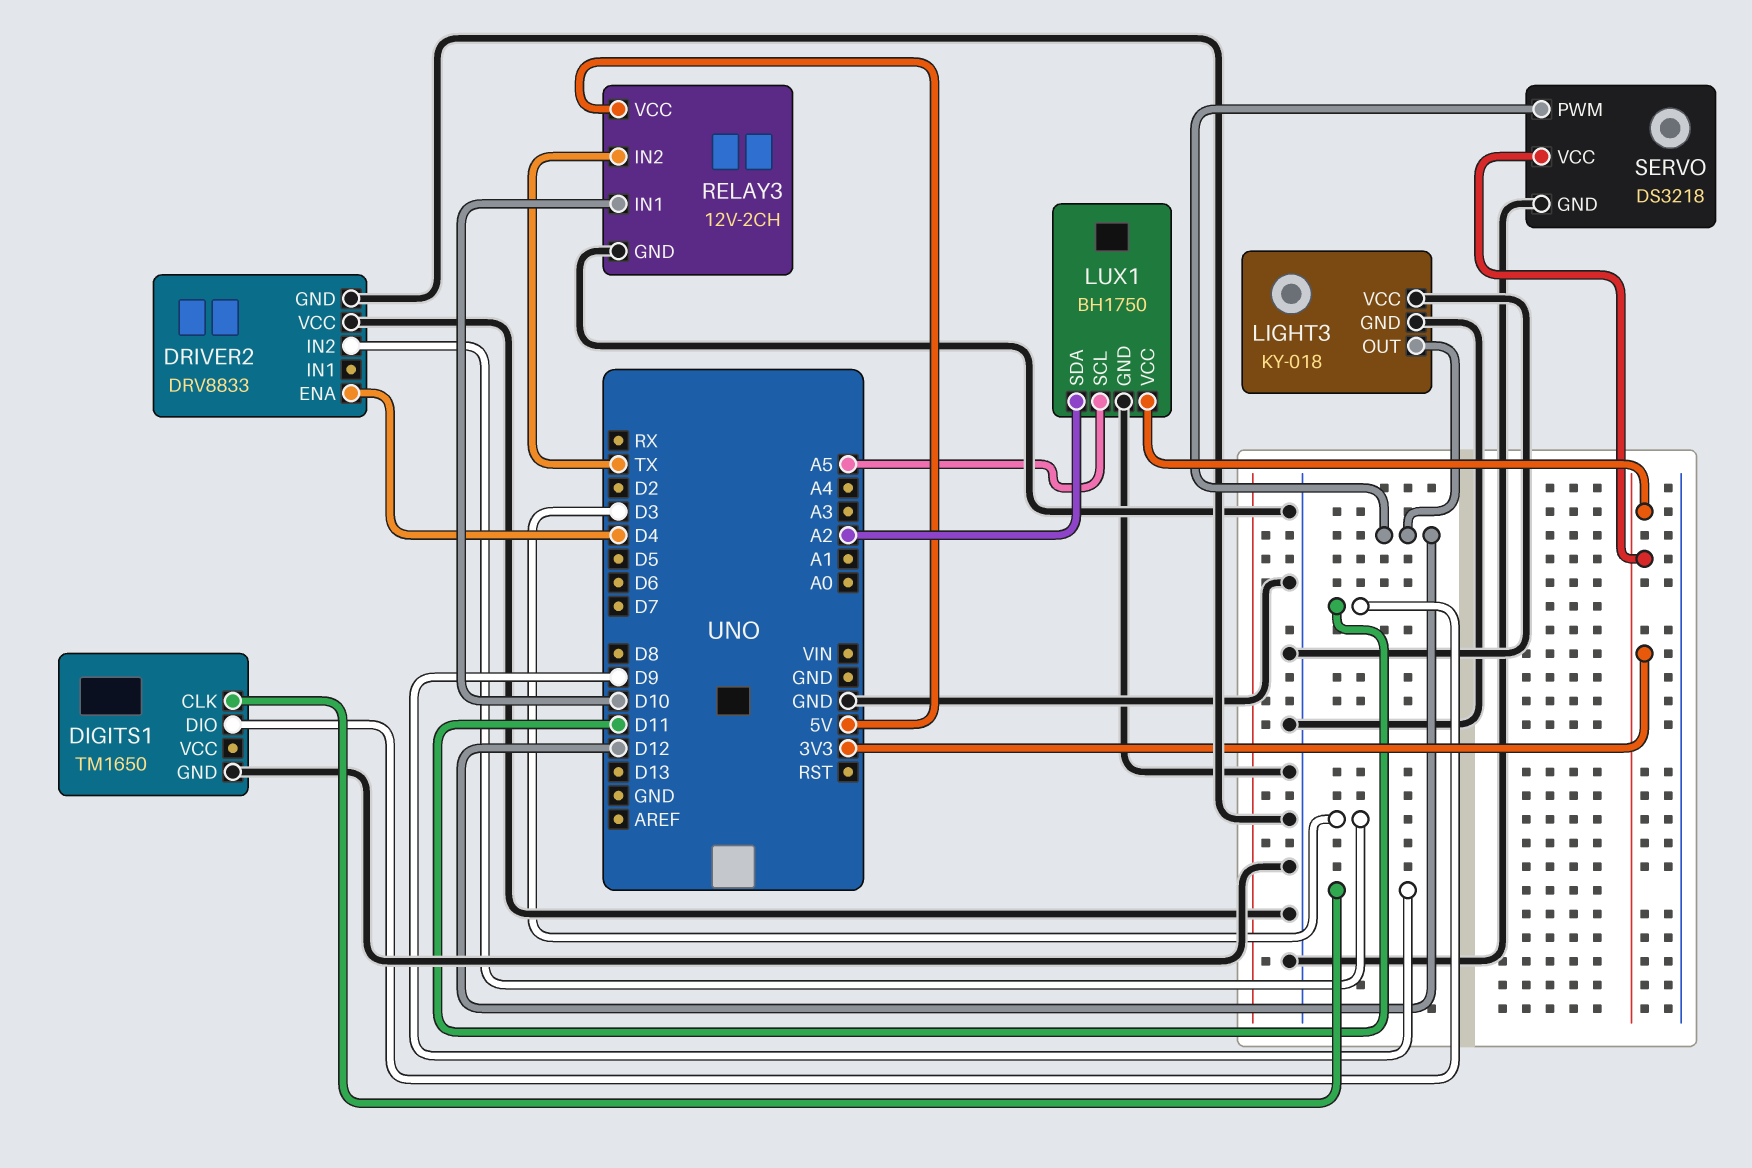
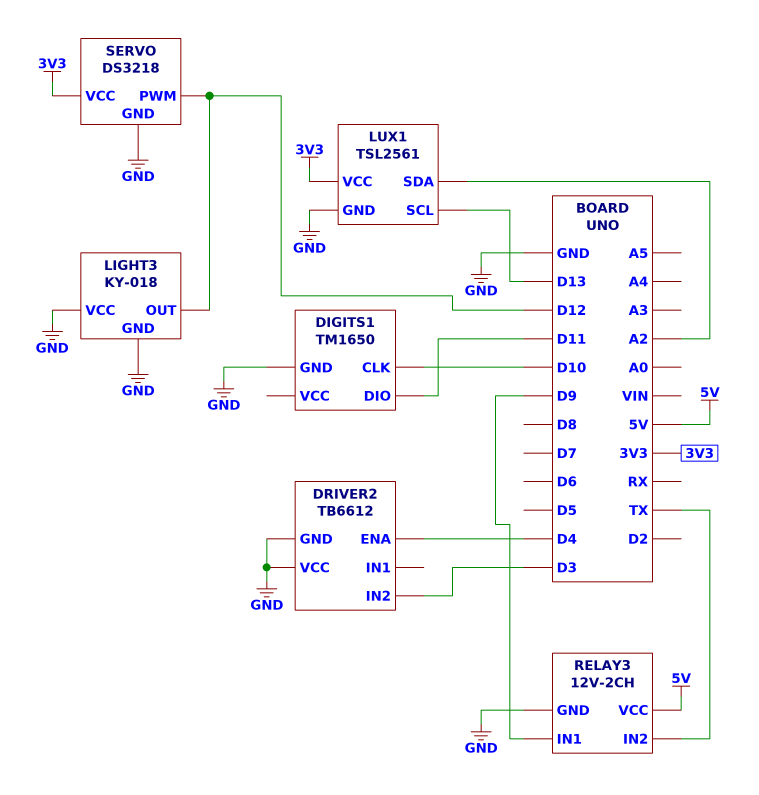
DIGITS1 pin CLK: D9 -> D10
DRIVER2: DRV8833 -> TB6612
LUX1: BH1750 -> TSL2561
LUX1 pin SCL: A5 -> D13
RELAY3 pin IN1: D10 -> D9

